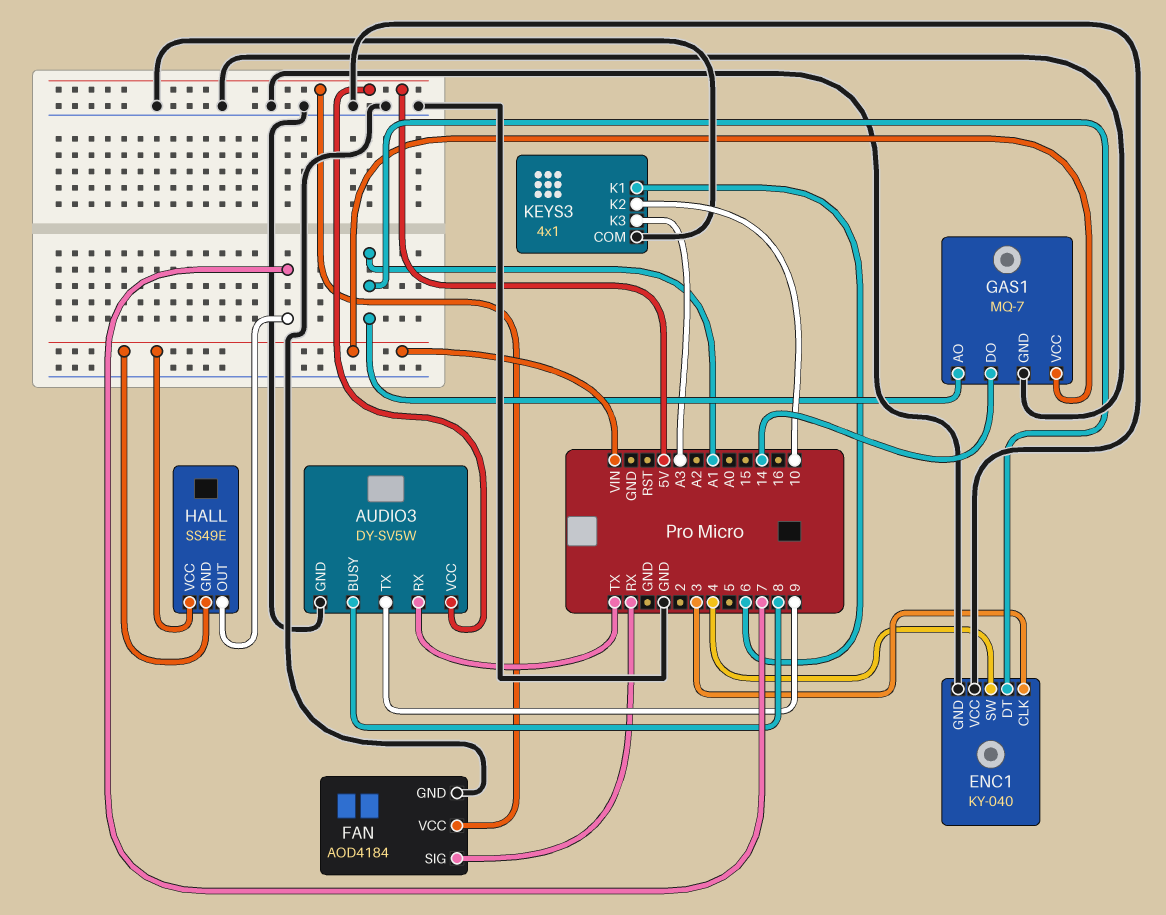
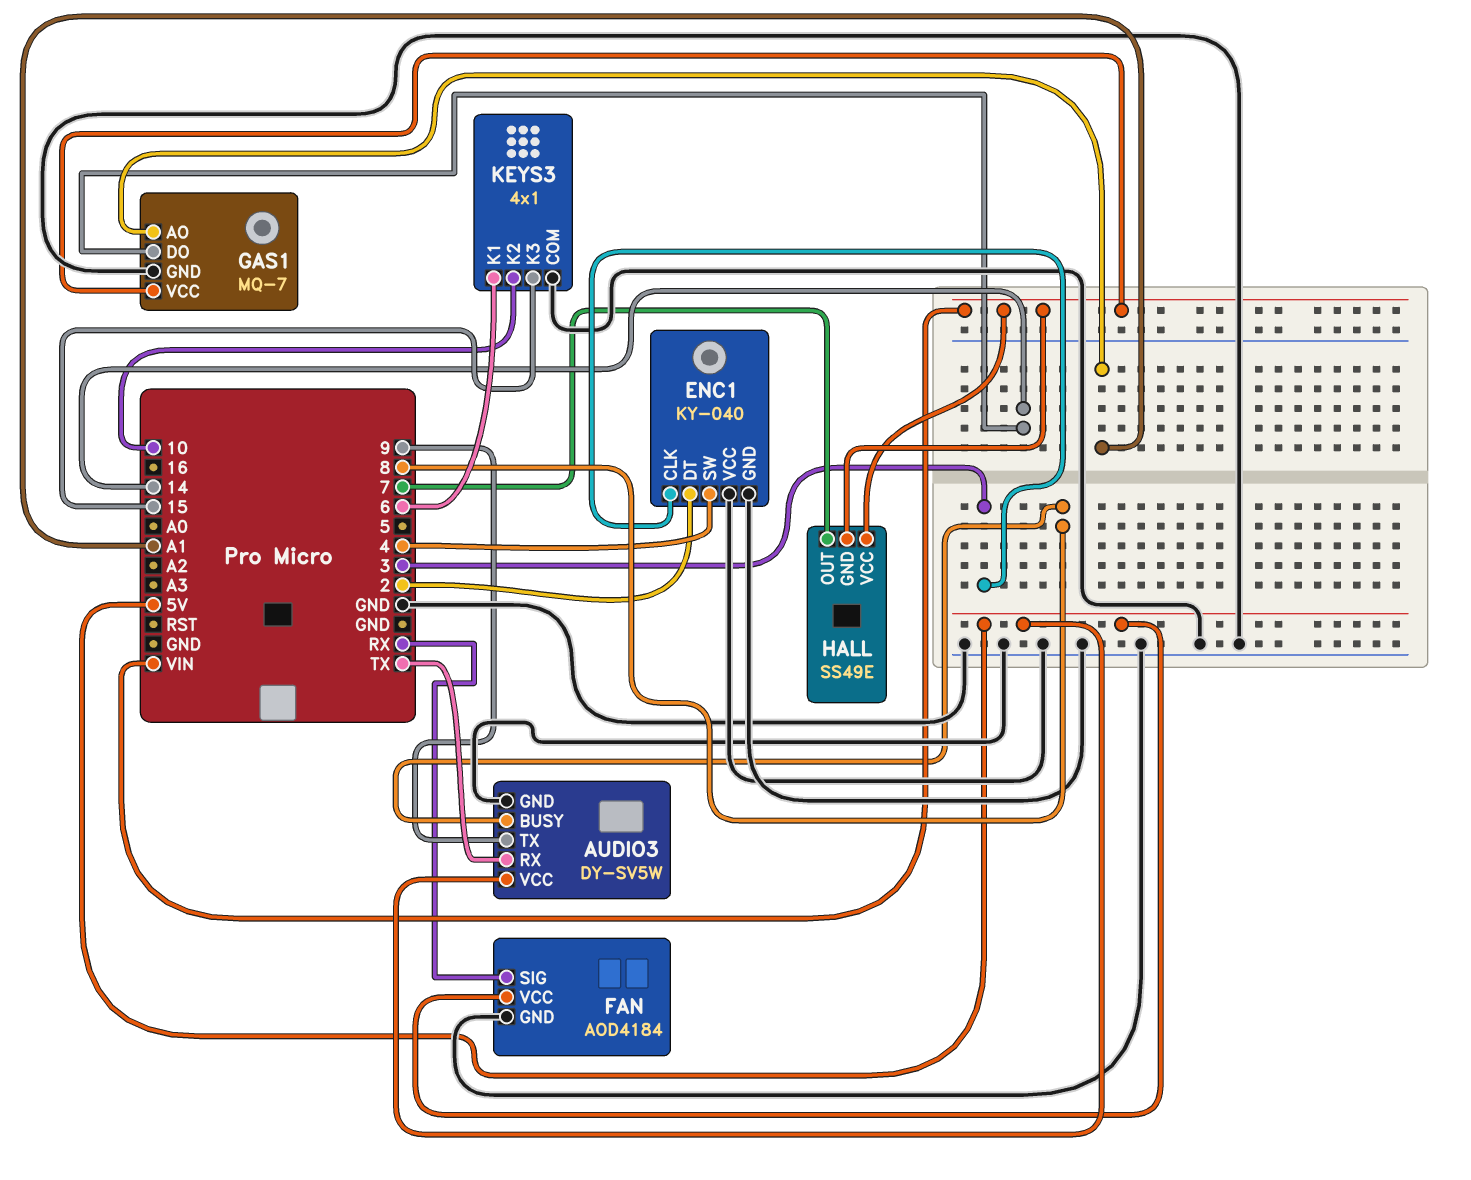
ENC1 pin DT: A1 -> 2
KEYS3 pin K3: A3 -> 15

